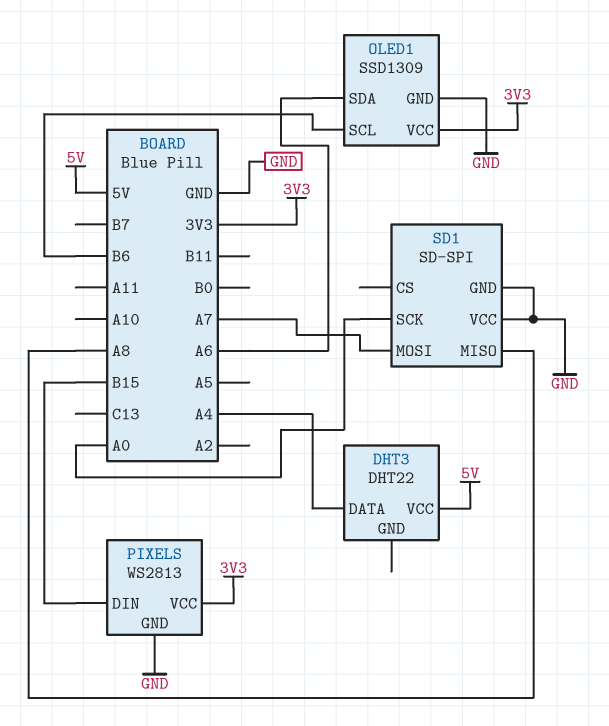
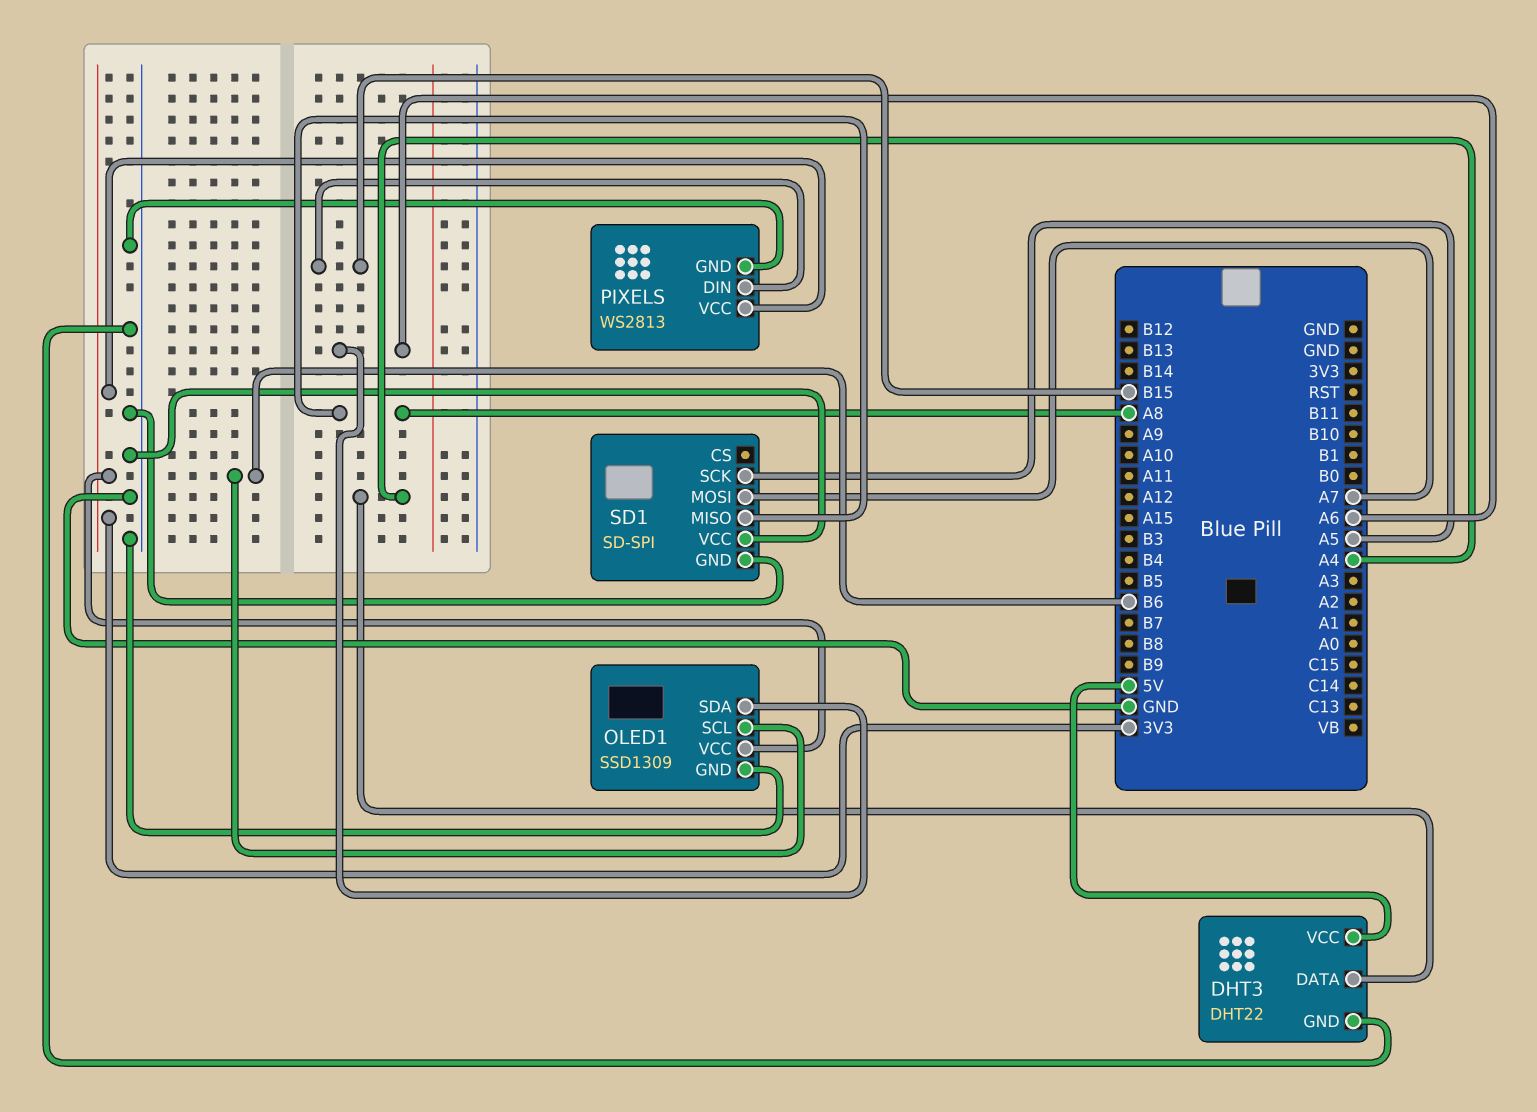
DHT3 pin GND: none -> GND
SD1 pin SCK: A0 -> A5

